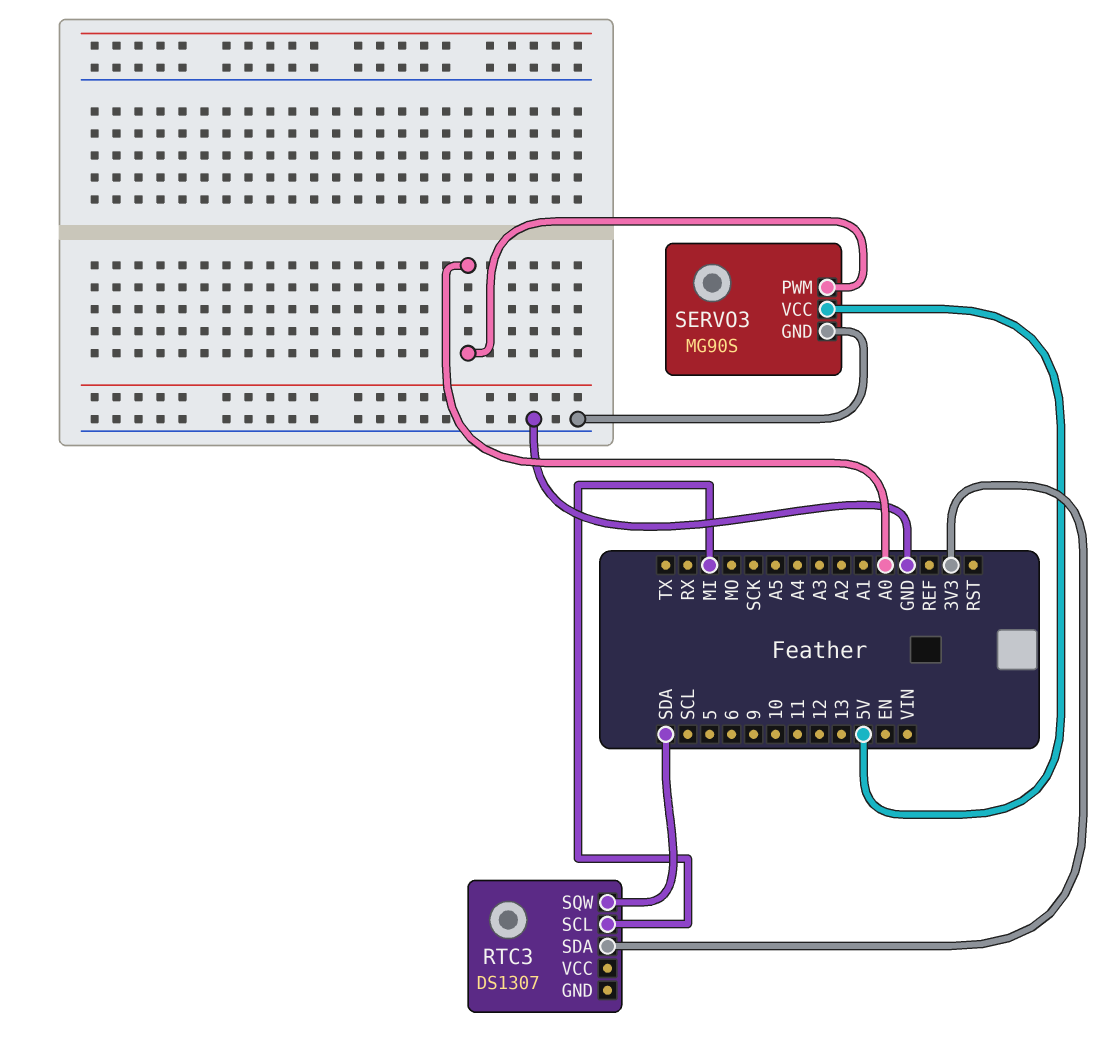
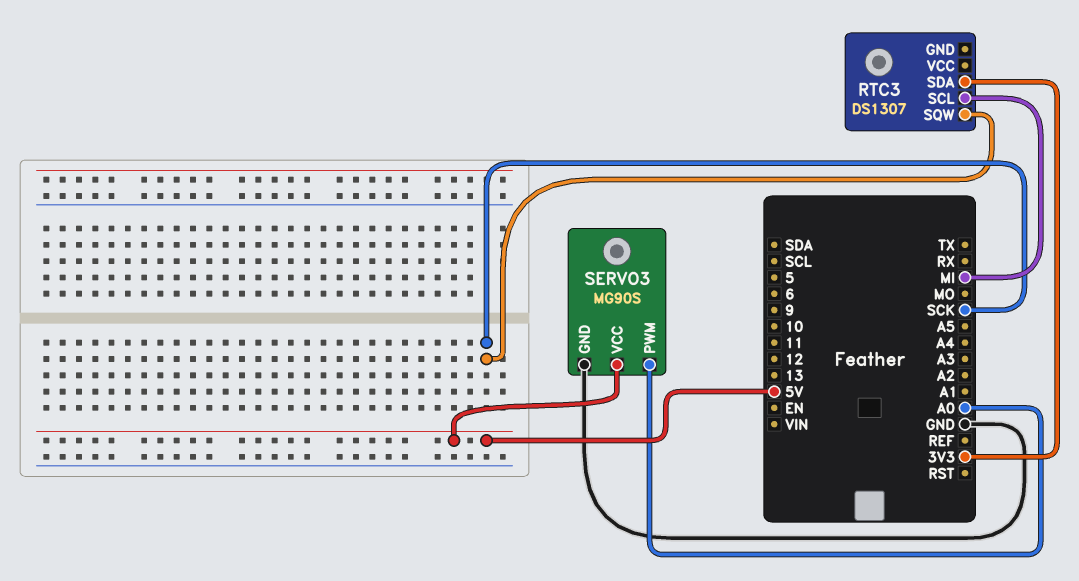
RTC3 pin SQW: SDA -> SCK

